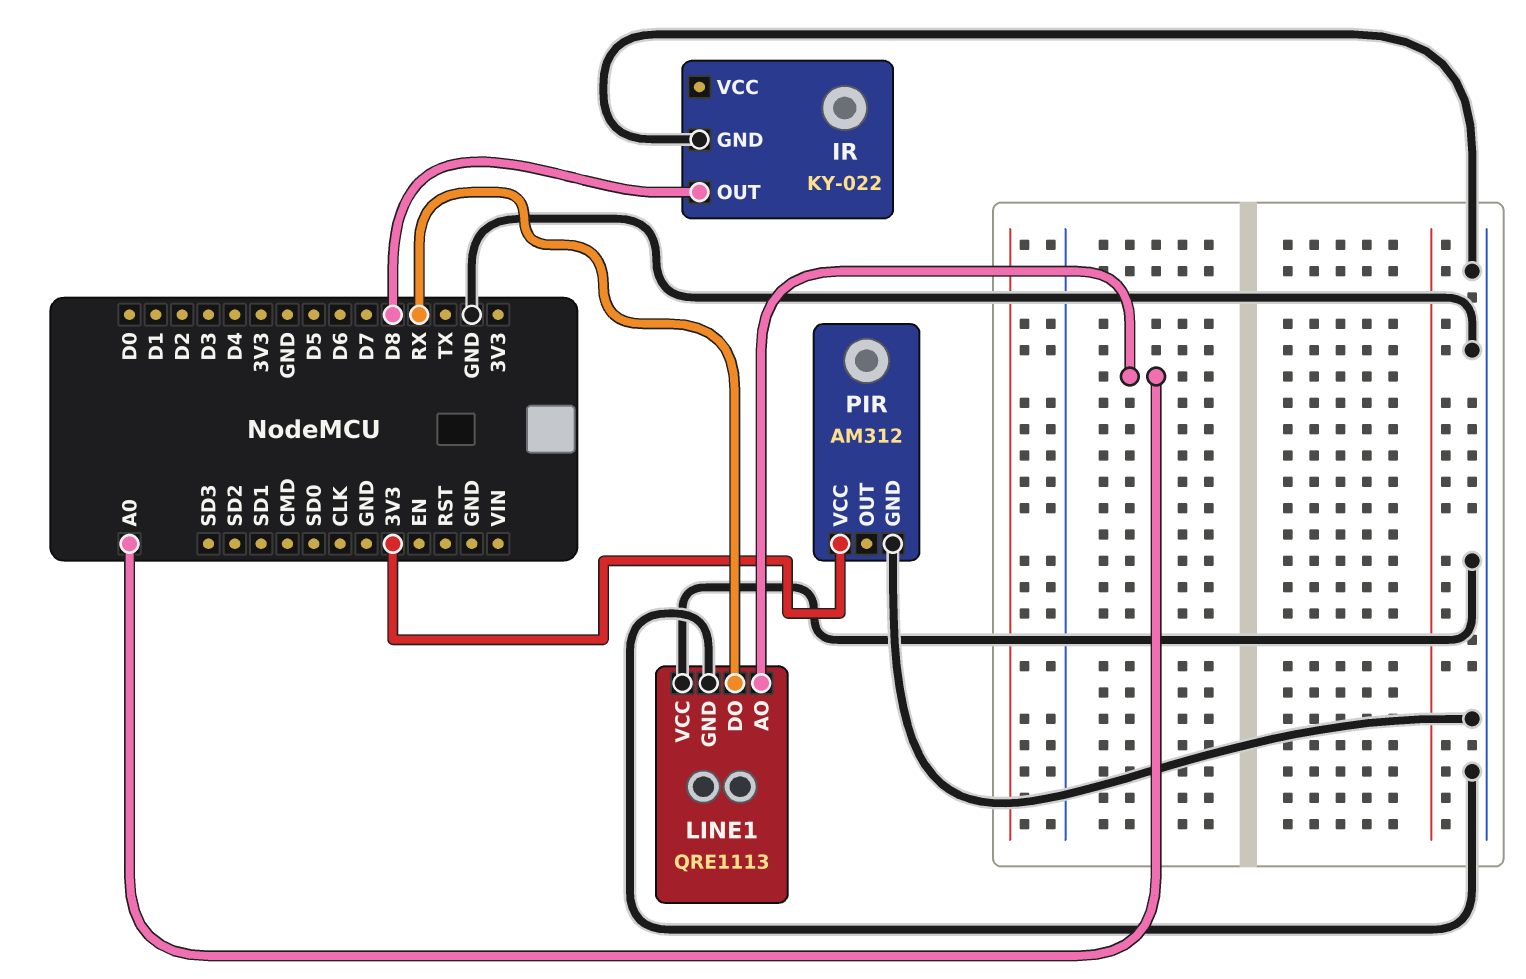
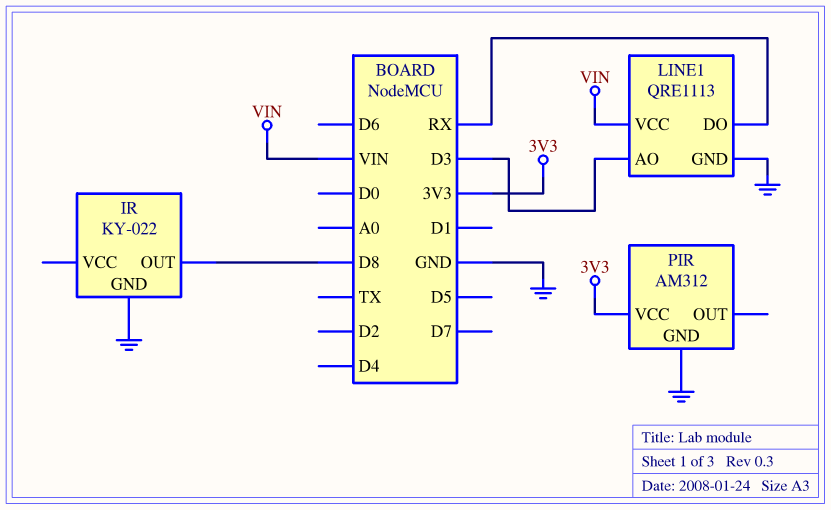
LINE1 pin AO: A0 -> D3
LINE1 pin VCC: GND -> VIN

